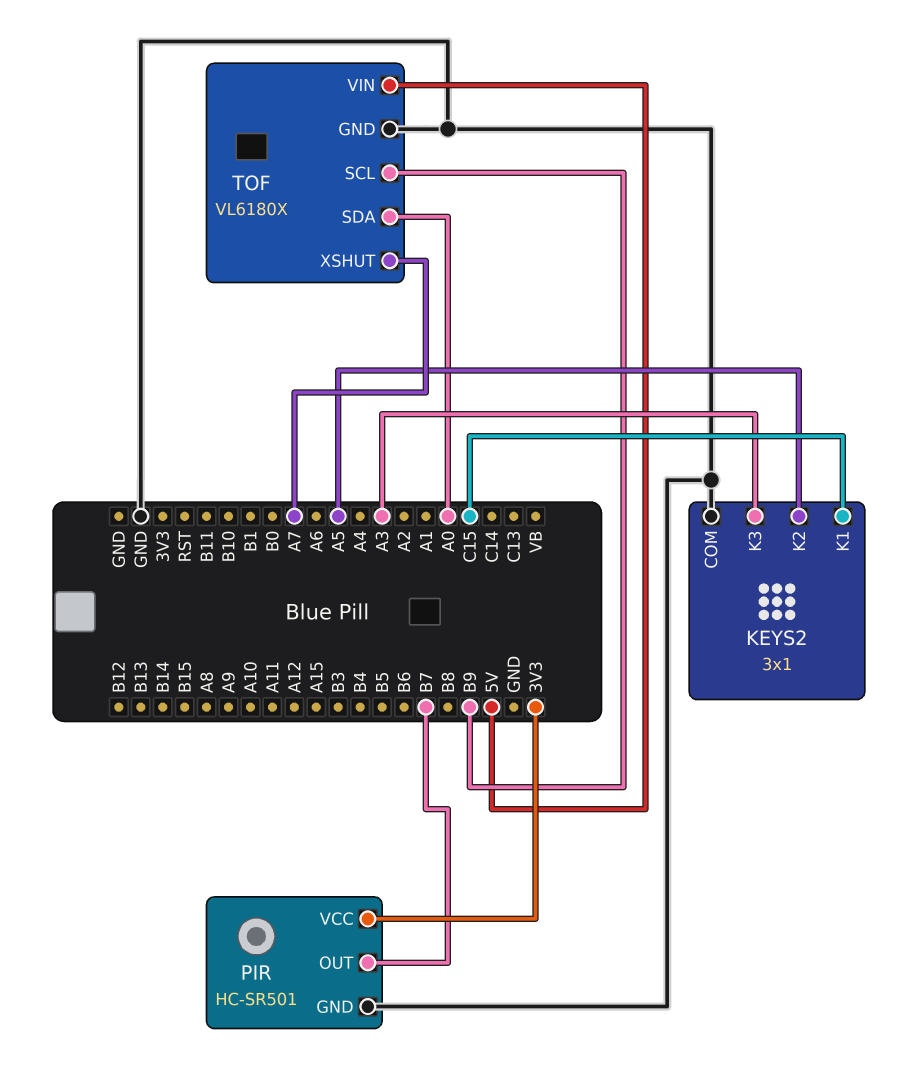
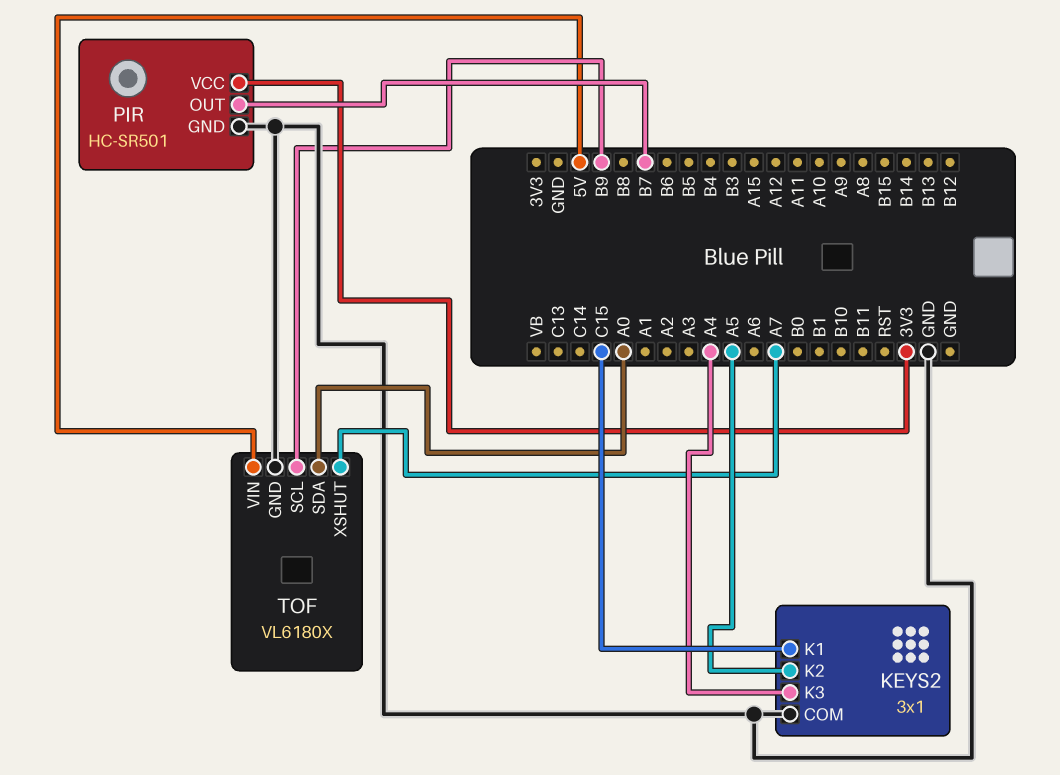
KEYS2 pin K3: A3 -> A4

